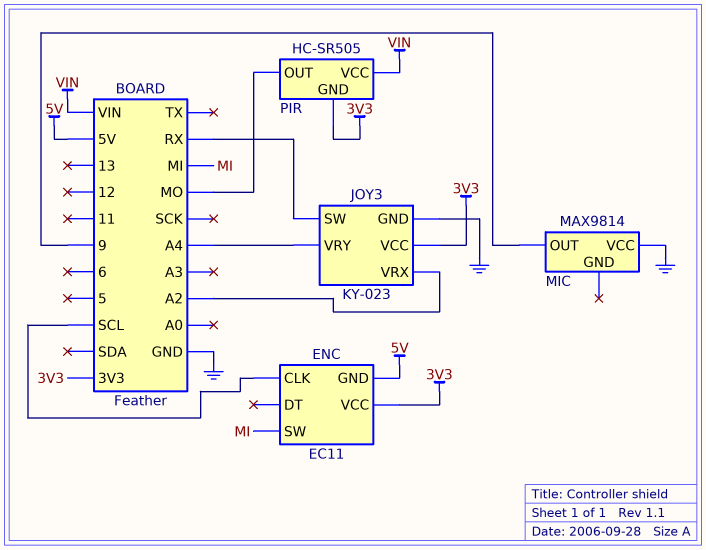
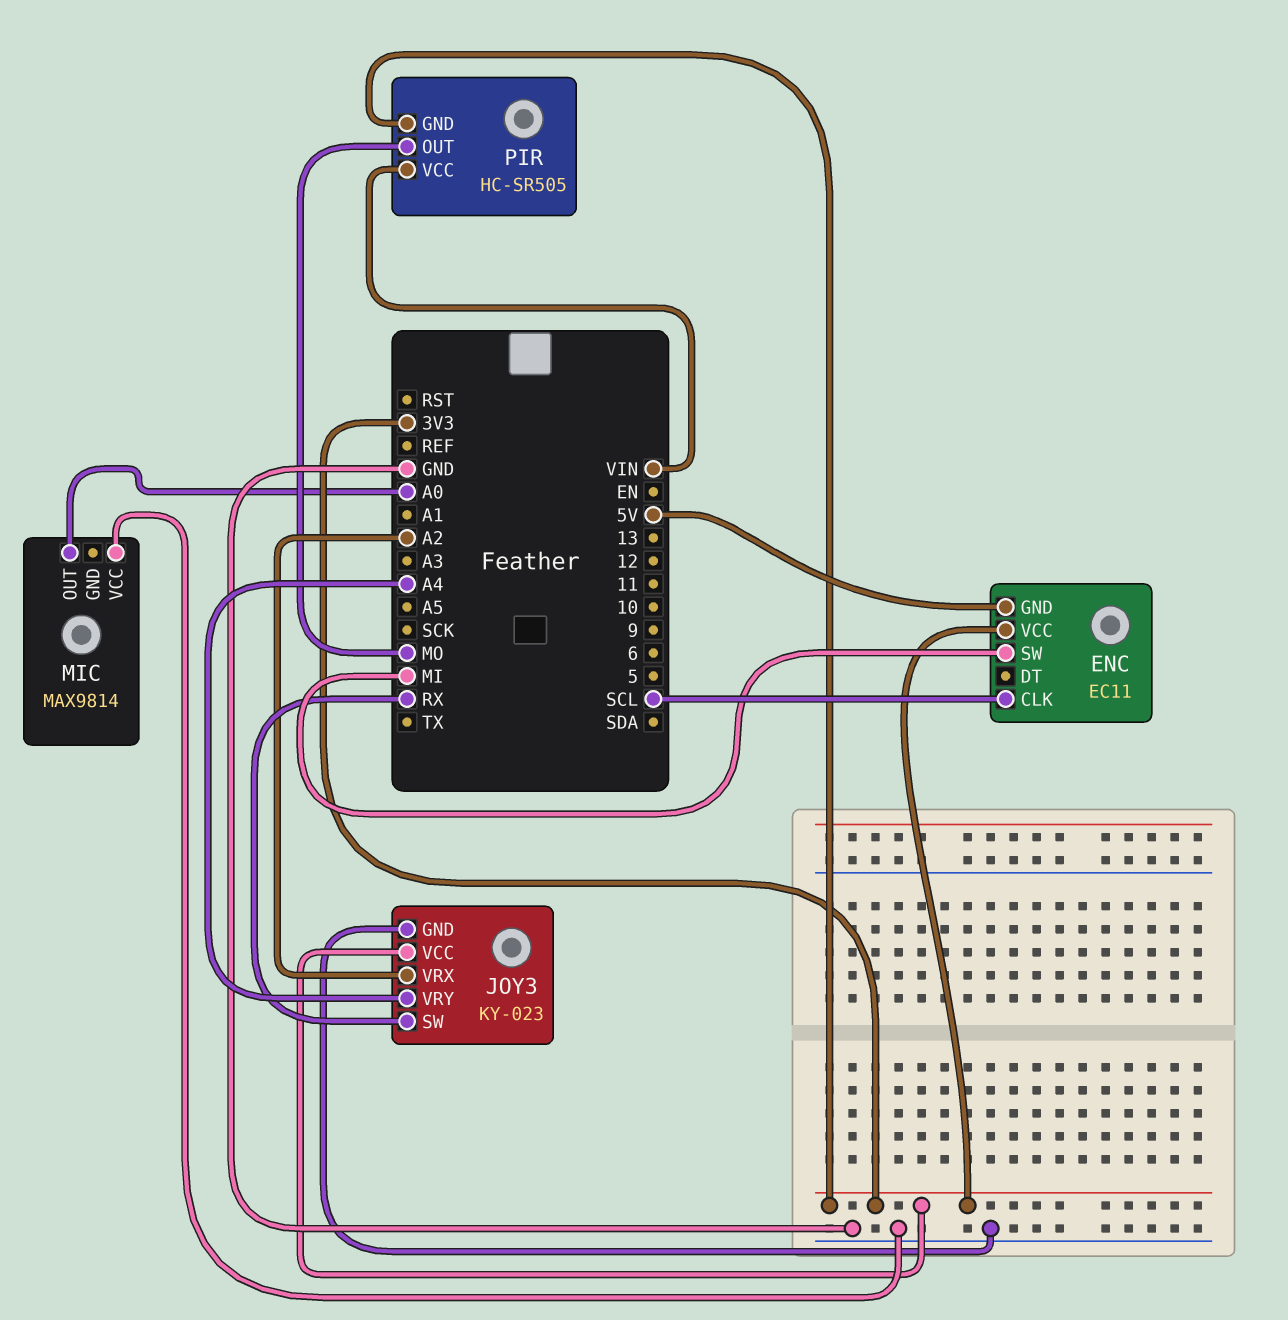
MIC pin OUT: 9 -> A0

